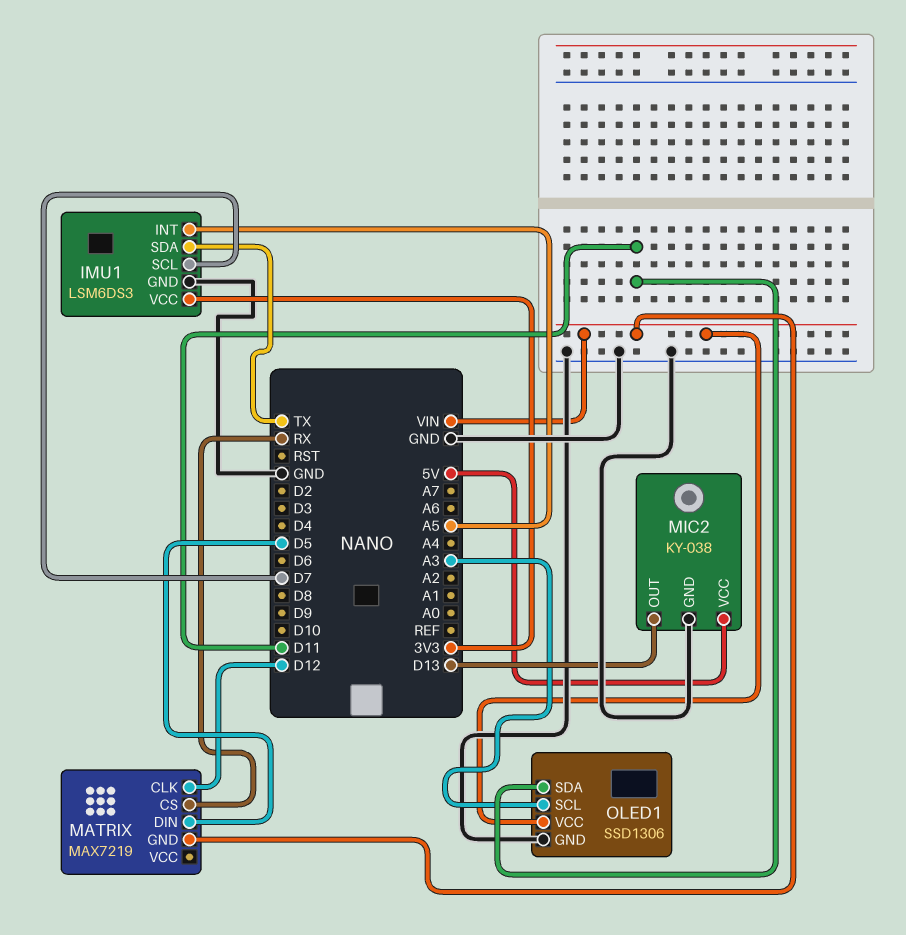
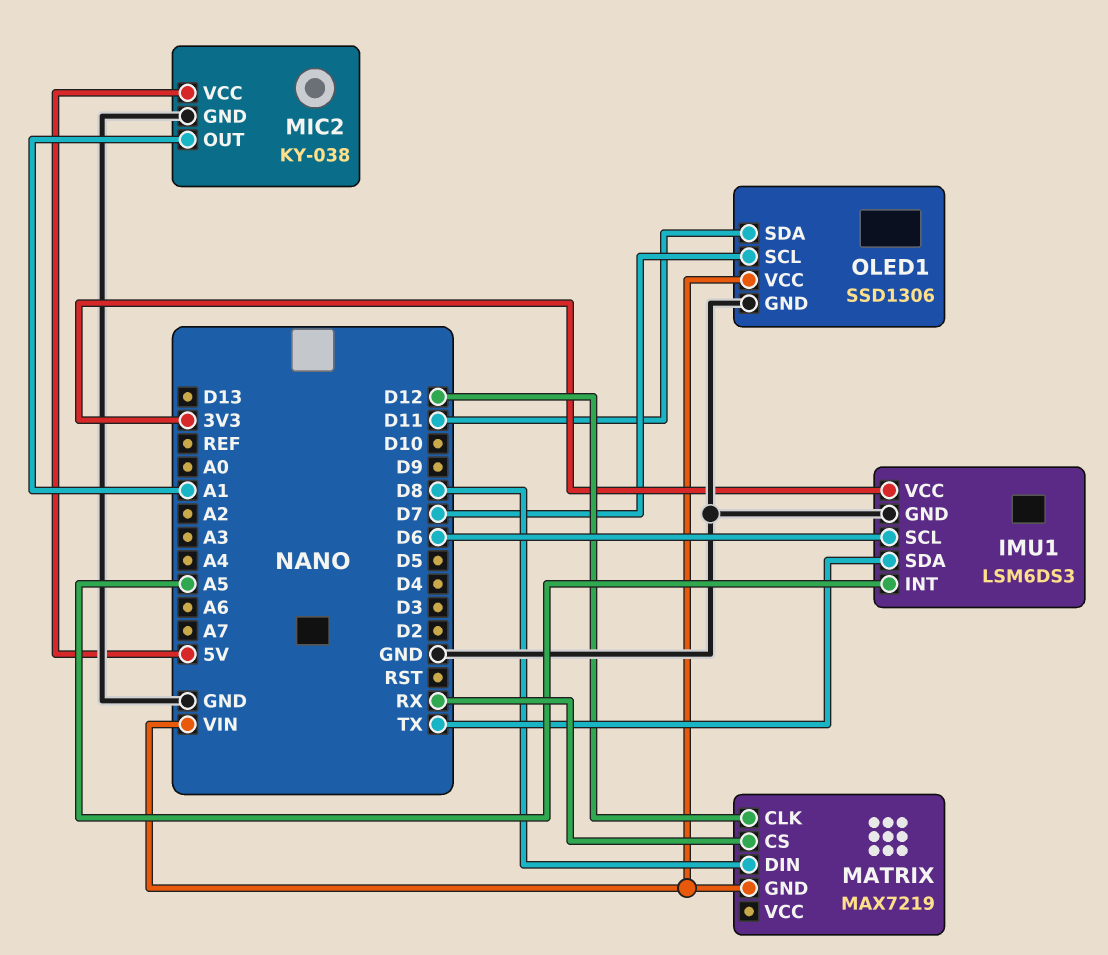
IMU1 pin SCL: D7 -> D6
MATRIX pin DIN: D5 -> D8
MIC2 pin OUT: D13 -> A1
OLED1 pin SCL: A3 -> D7

